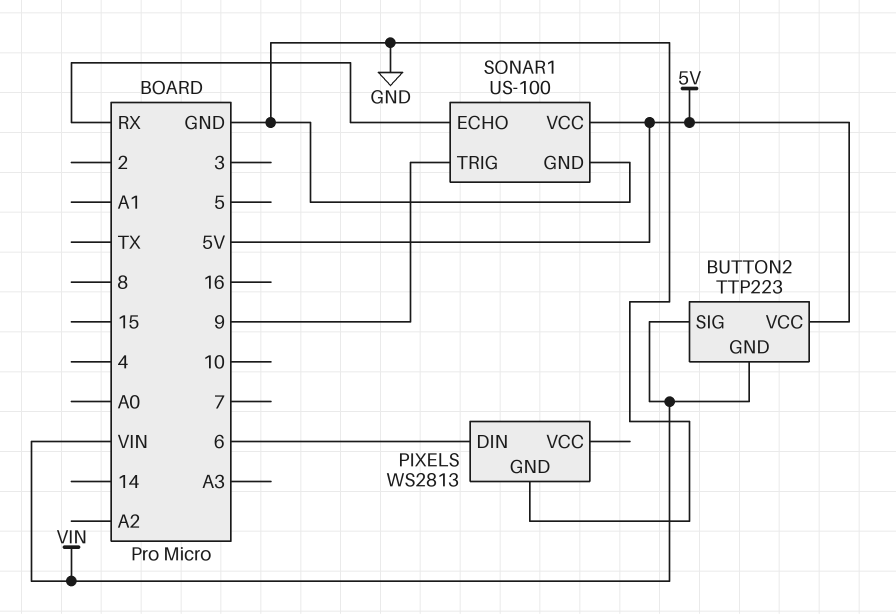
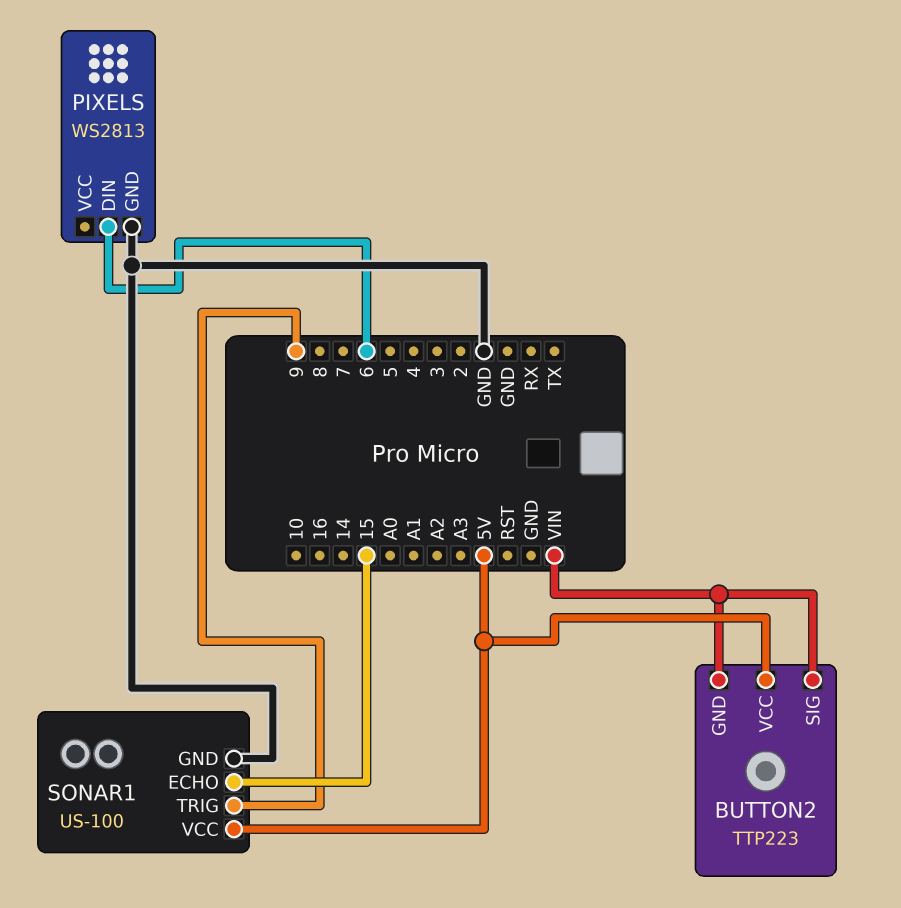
SONAR1 pin ECHO: RX -> 15

